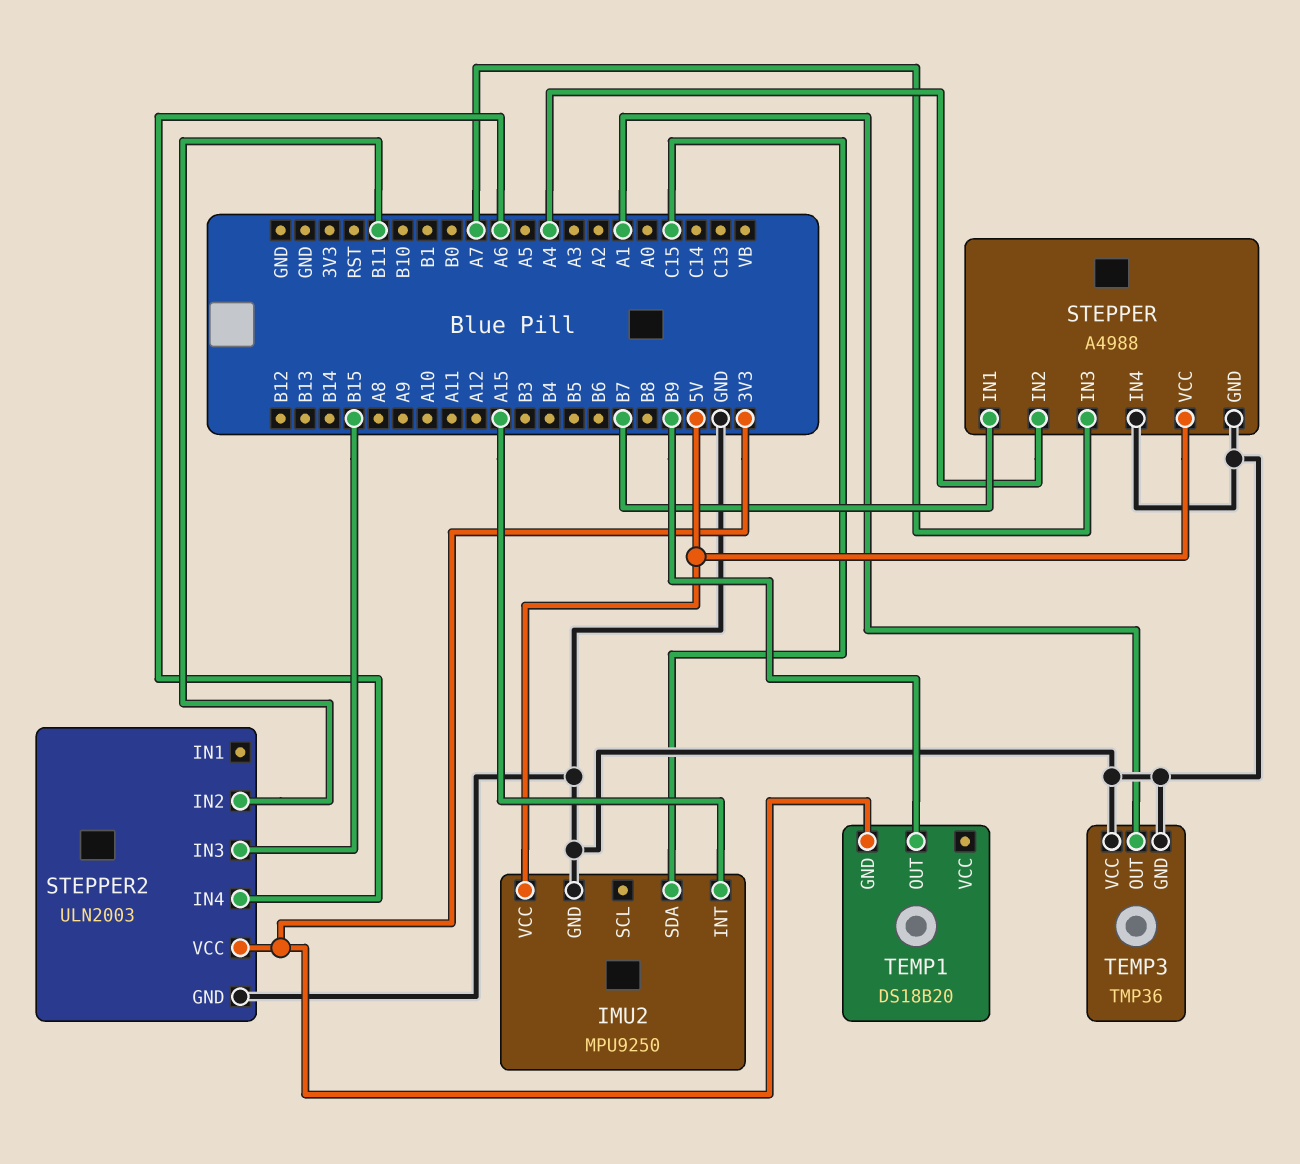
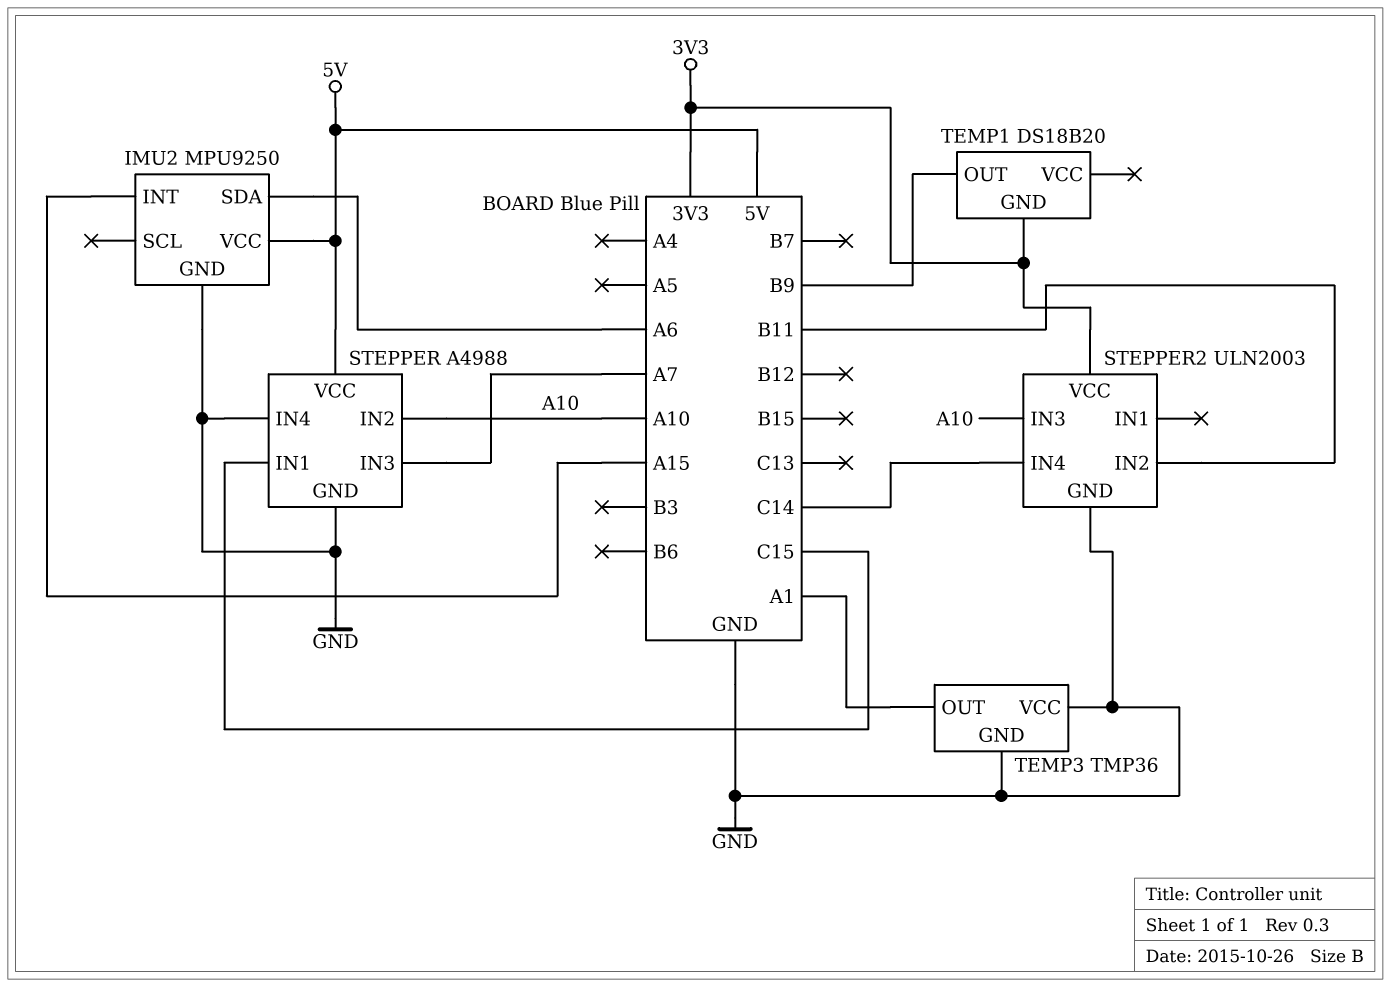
IMU2 pin SDA: C15 -> A6
STEPPER pin IN1: B7 -> C15
STEPPER pin IN2: A4 -> A10
STEPPER2 pin IN3: B15 -> A10
STEPPER2 pin IN4: A6 -> C14

